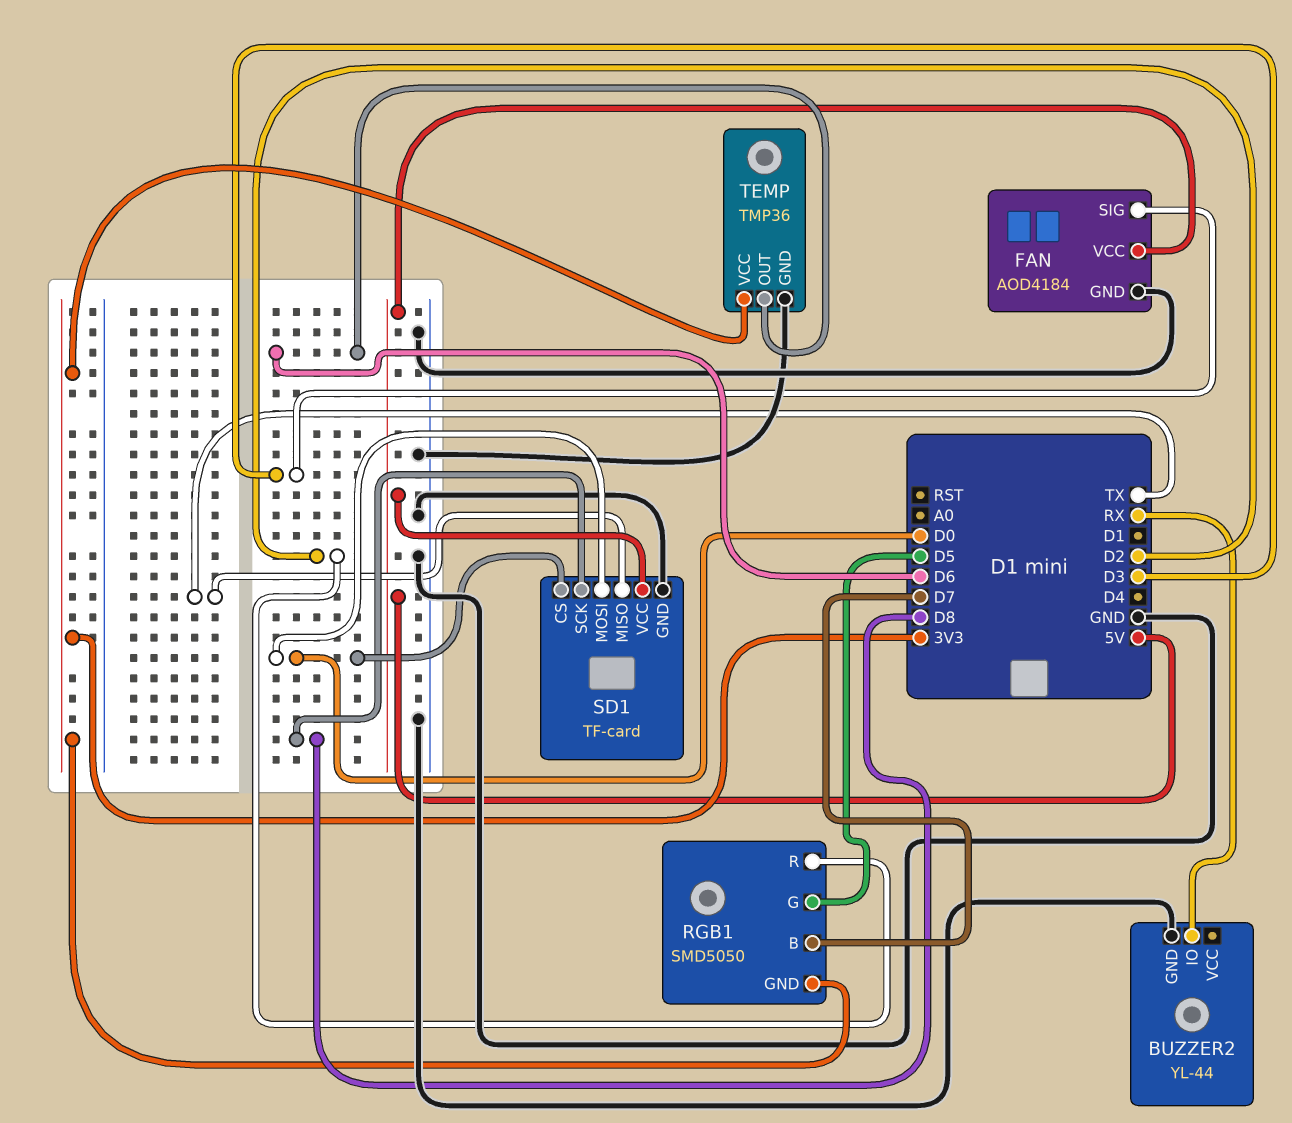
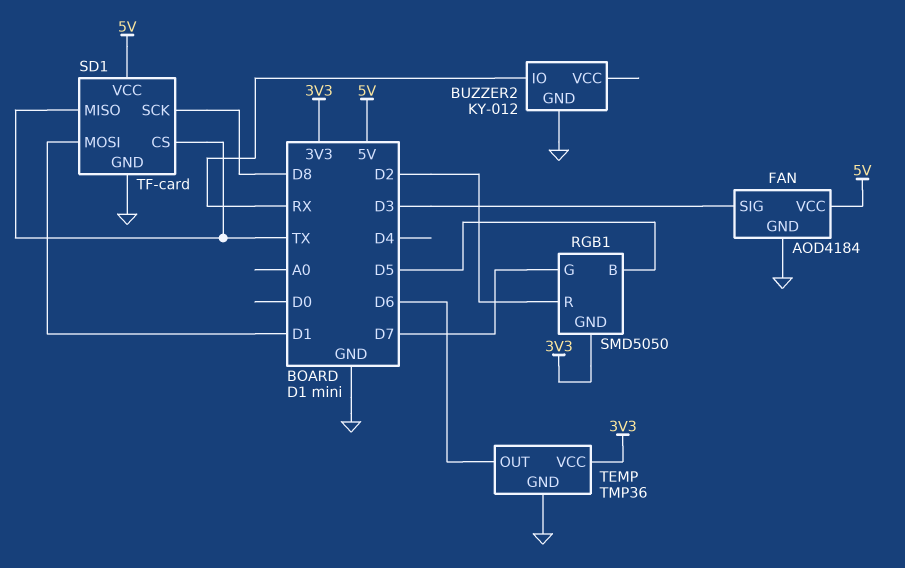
BUZZER2: YL-44 -> KY-012
RGB1 pin B: D7 -> D5
RGB1 pin G: D5 -> D7
SD1 pin CS: D0 -> TX
SD1 pin MOSI: D0 -> D1

